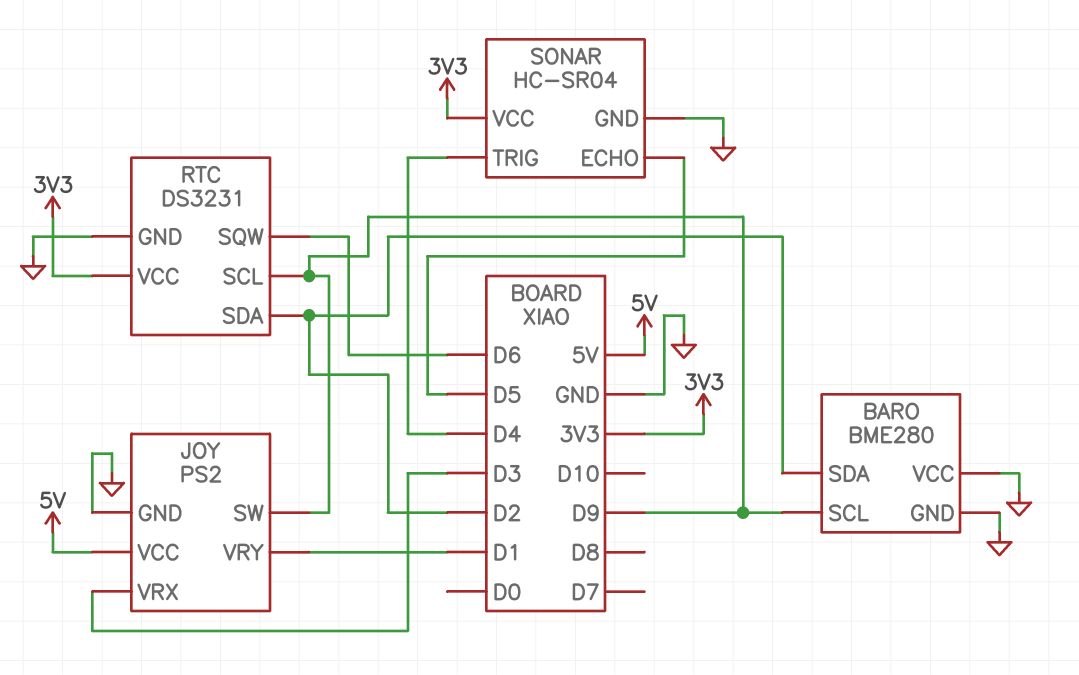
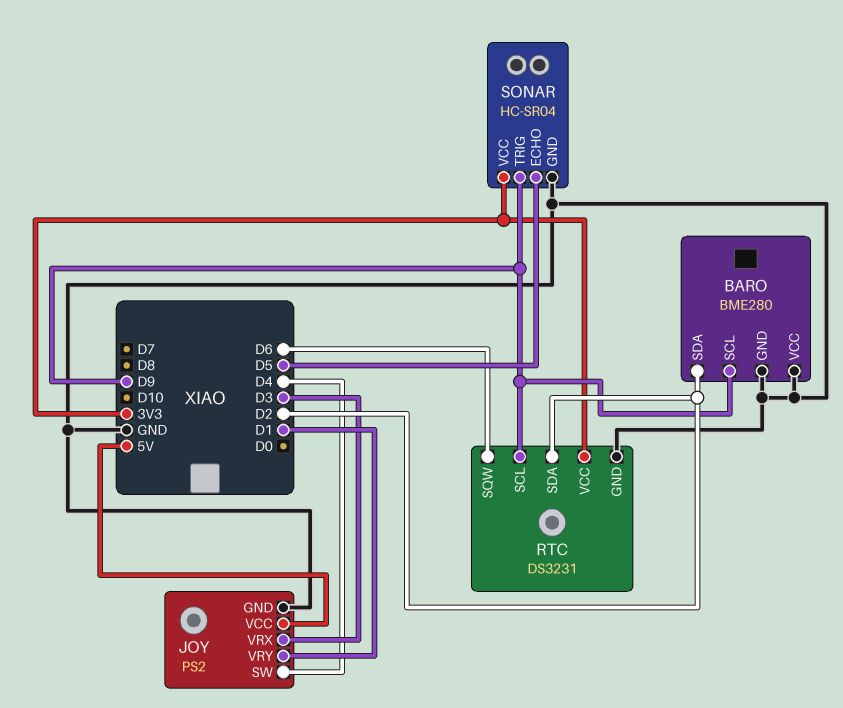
JOY pin SW: D9 -> D4
SONAR pin TRIG: D4 -> D9

